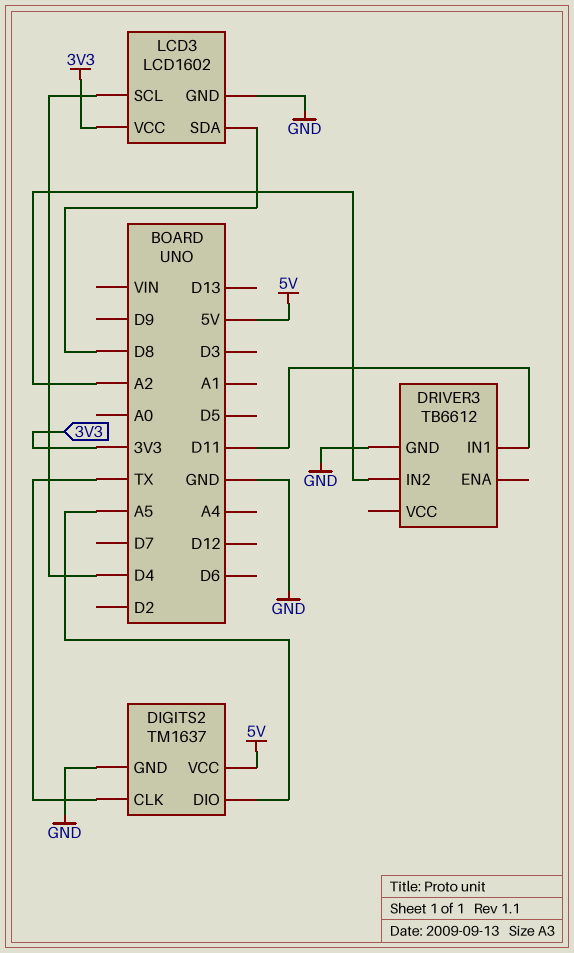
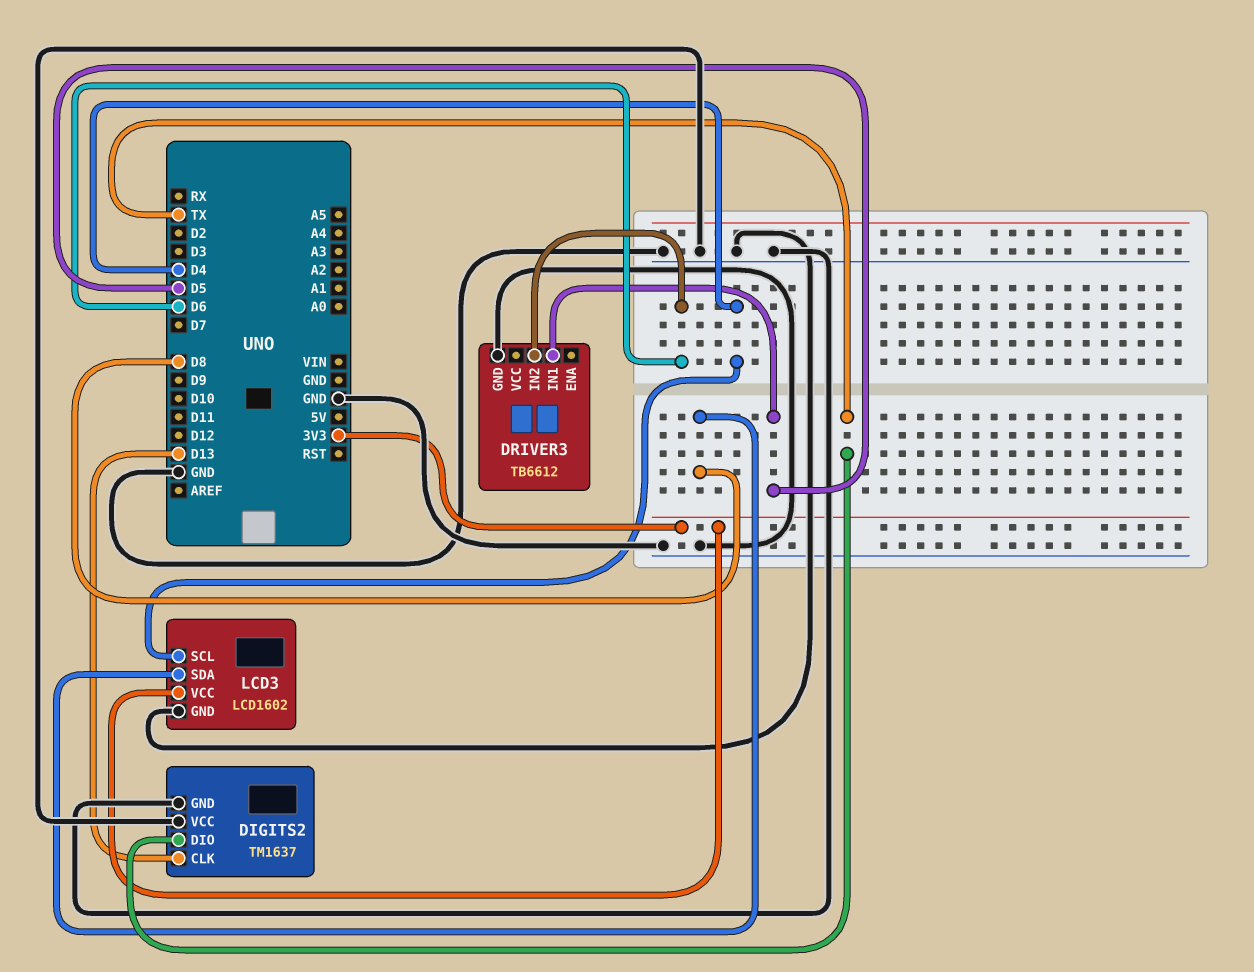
DIGITS2 pin CLK: TX -> D13
DIGITS2 pin DIO: A5 -> TX
DIGITS2 pin VCC: 5V -> GND
DRIVER3 pin IN1: D11 -> D5
DRIVER3 pin IN2: A2 -> D6

